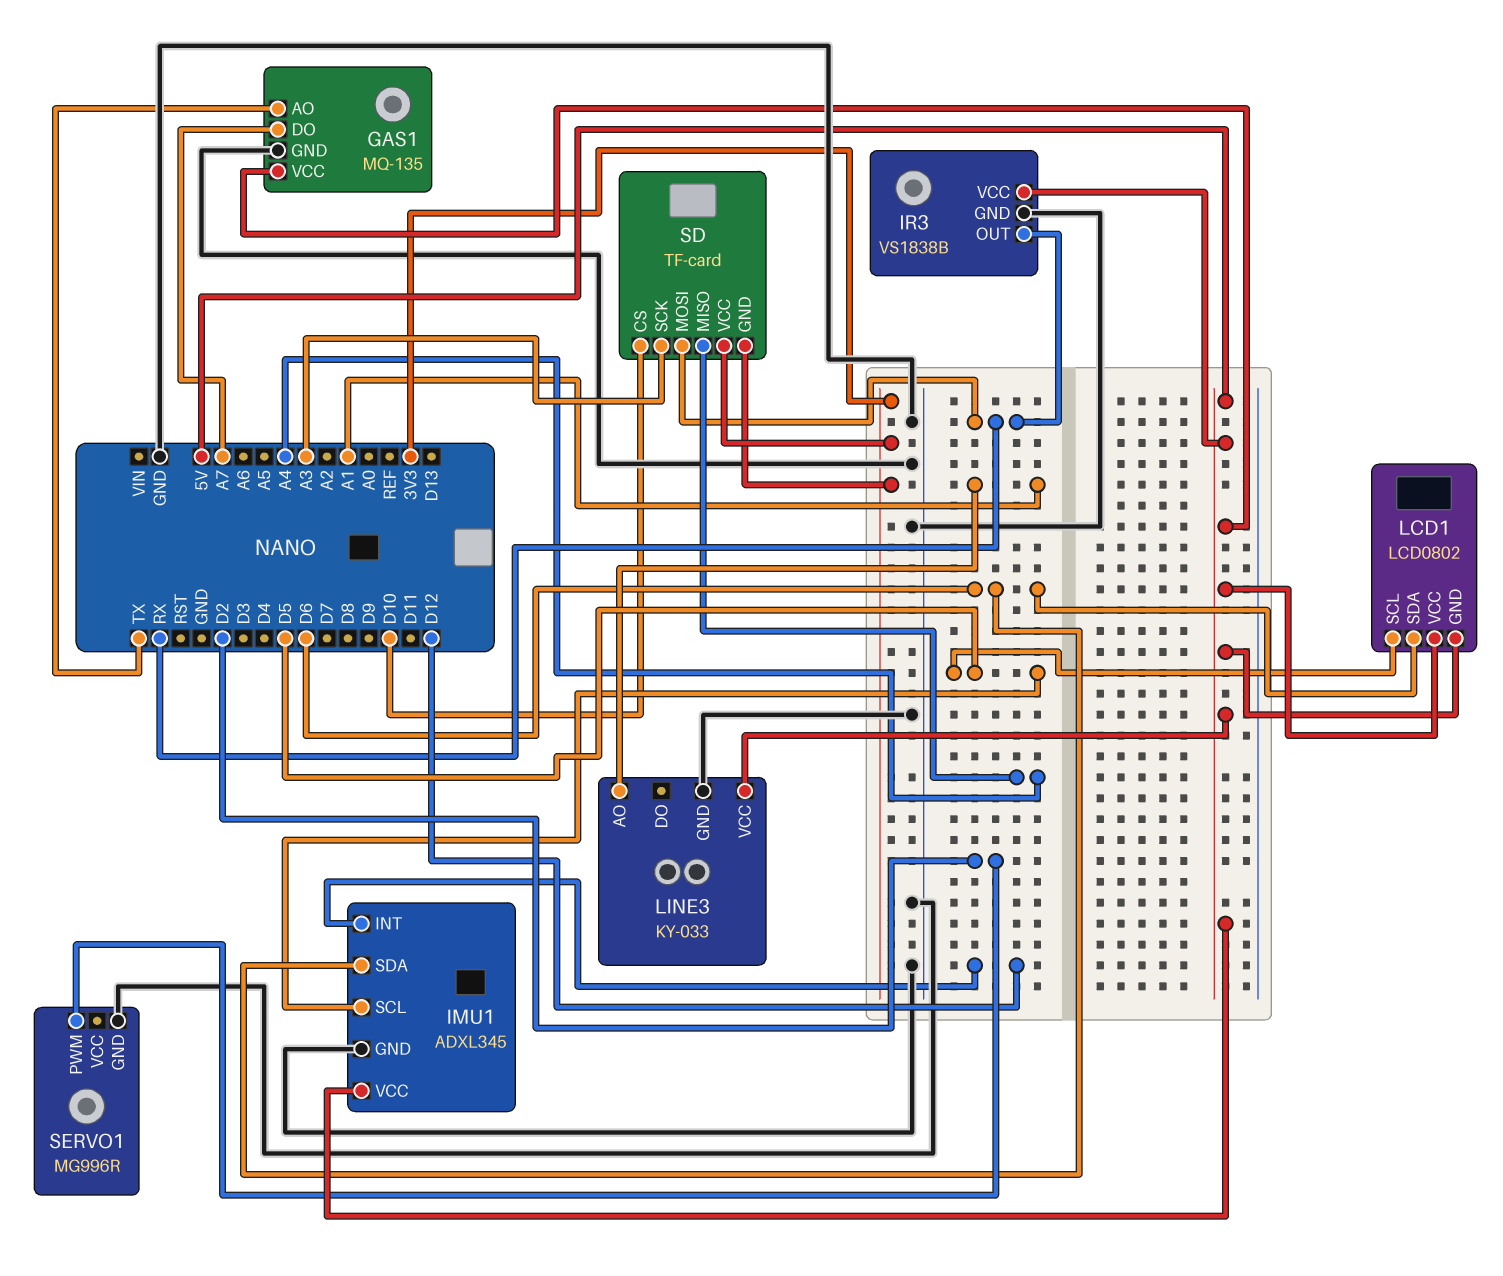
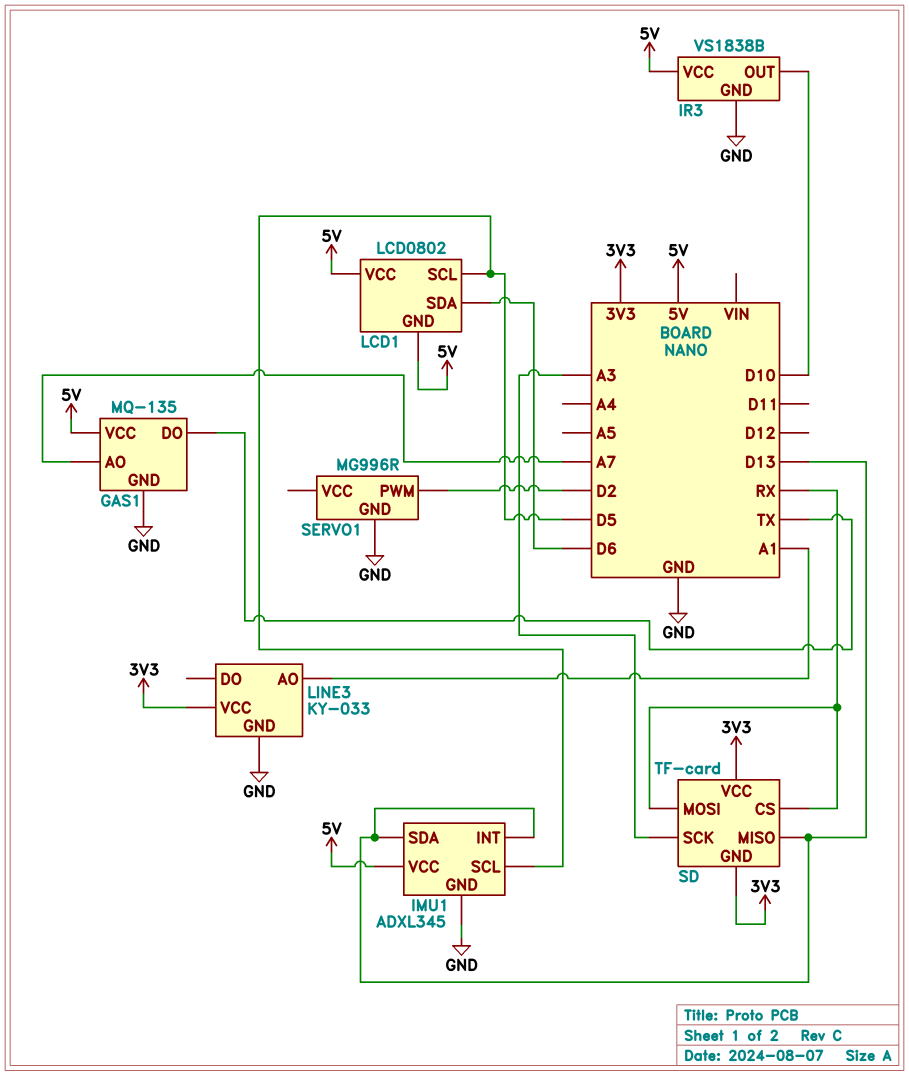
GAS1 pin AO: TX -> A7
GAS1 pin DO: A7 -> TX
IMU1 pin INT: D12 -> D13
IMU1 pin SDA: D6 -> D13
IR3 pin OUT: RX -> D10
LINE3 pin VCC: 5V -> 3V3
SD pin CS: D10 -> RX
SD pin MISO: A4 -> D13

